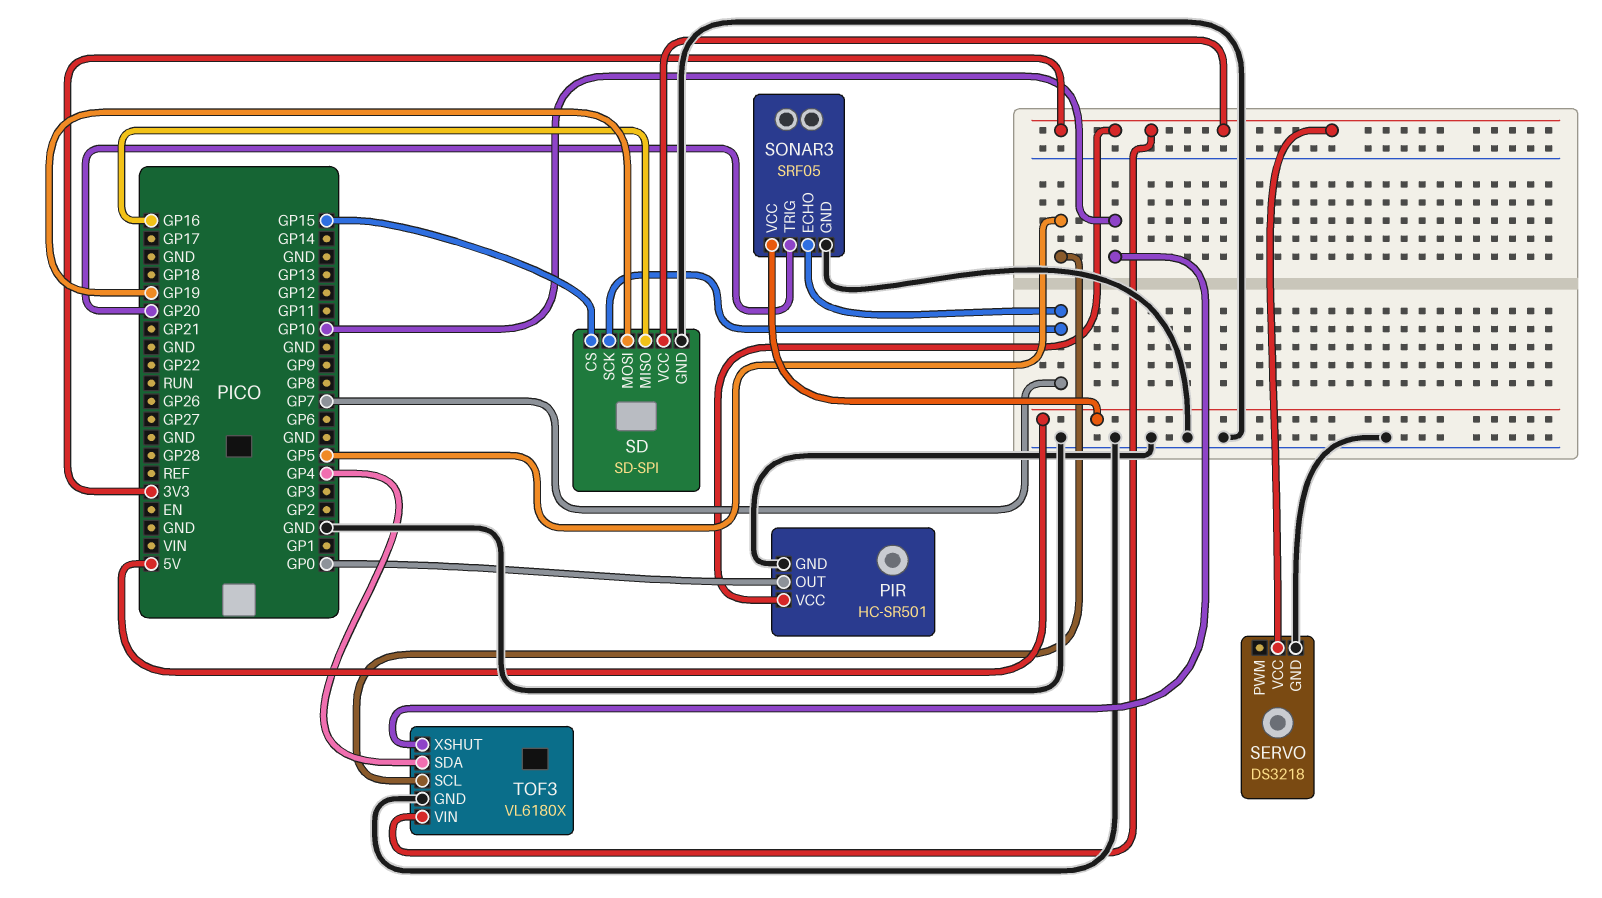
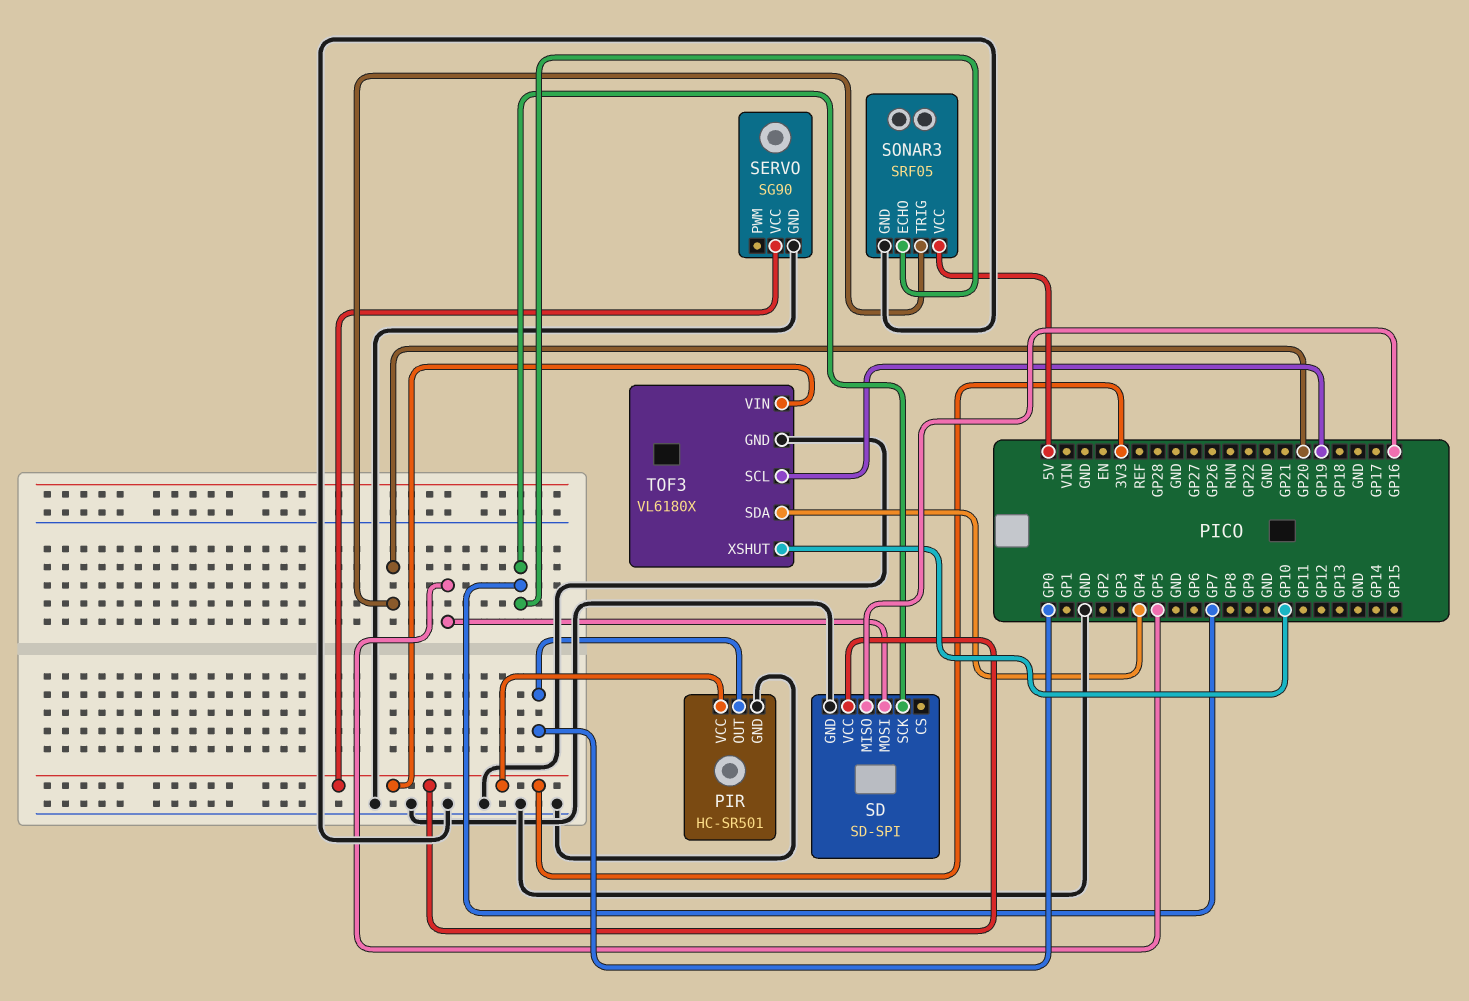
SD pin CS: GP15 -> none
SD pin MOSI: GP19 -> GP5
SERVO: DS3218 -> SG90
TOF3 pin SCL: GP5 -> GP19

